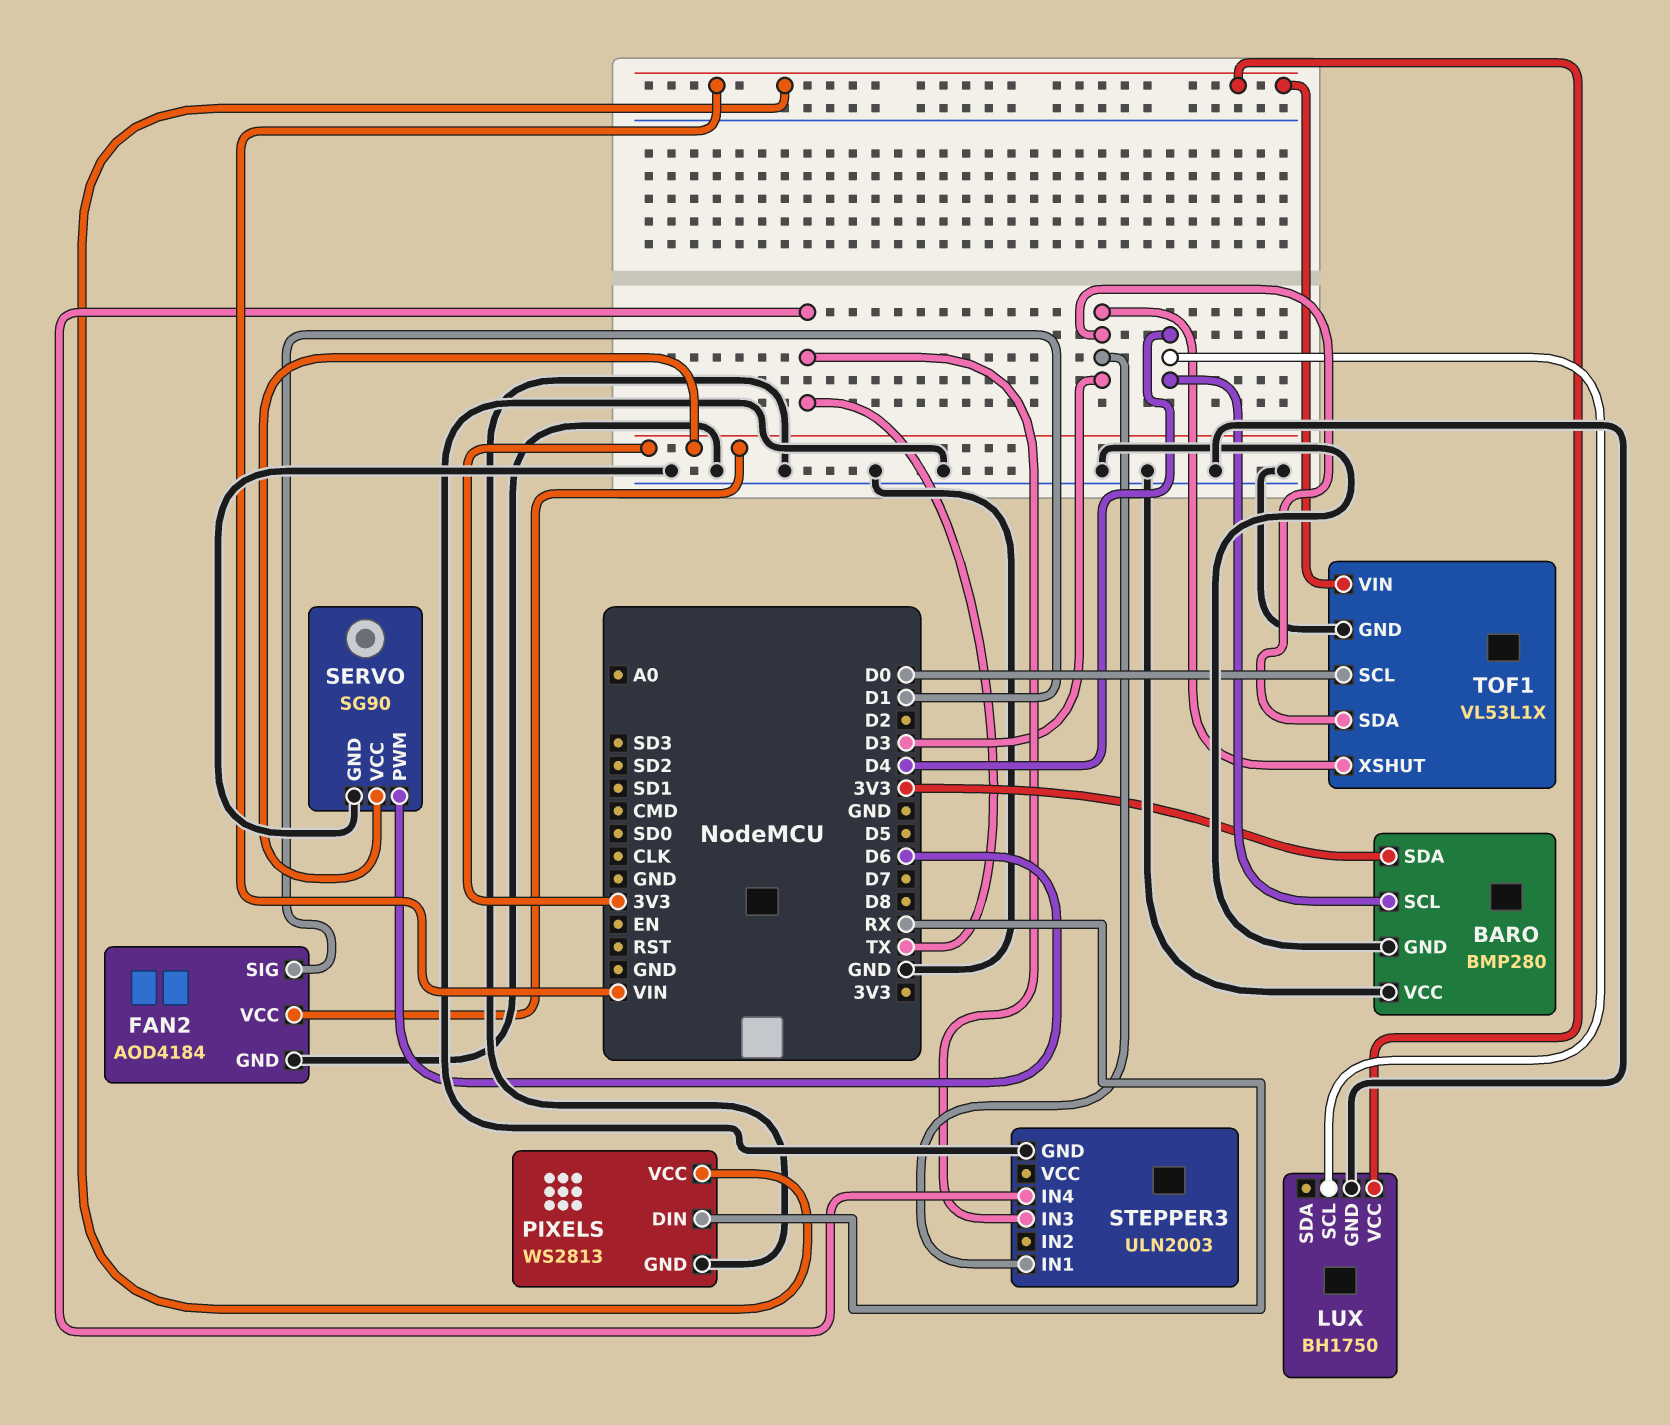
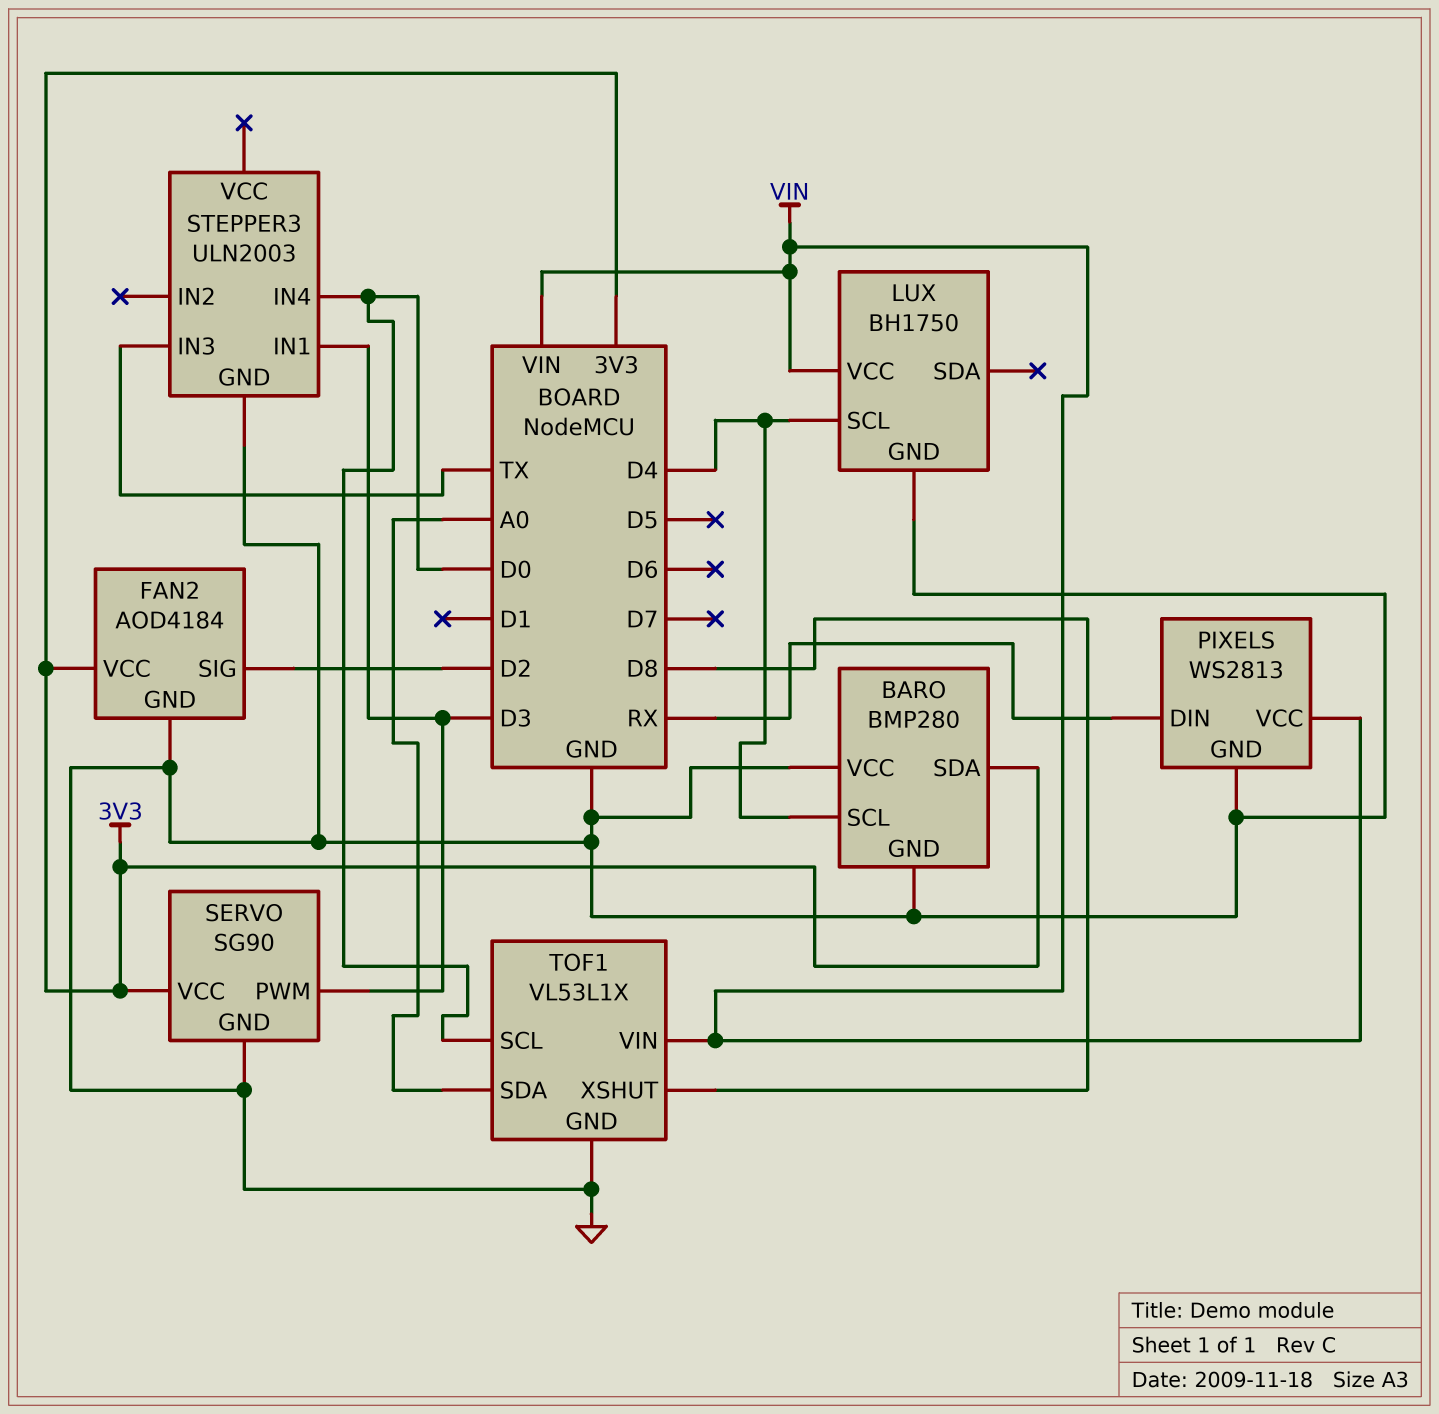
FAN2 pin SIG: D1 -> D2
SERVO pin PWM: D6 -> D3
STEPPER3 pin IN4: TX -> D0
TOF1 pin SDA: D3 -> A0
TOF1 pin XSHUT: D3 -> D8

